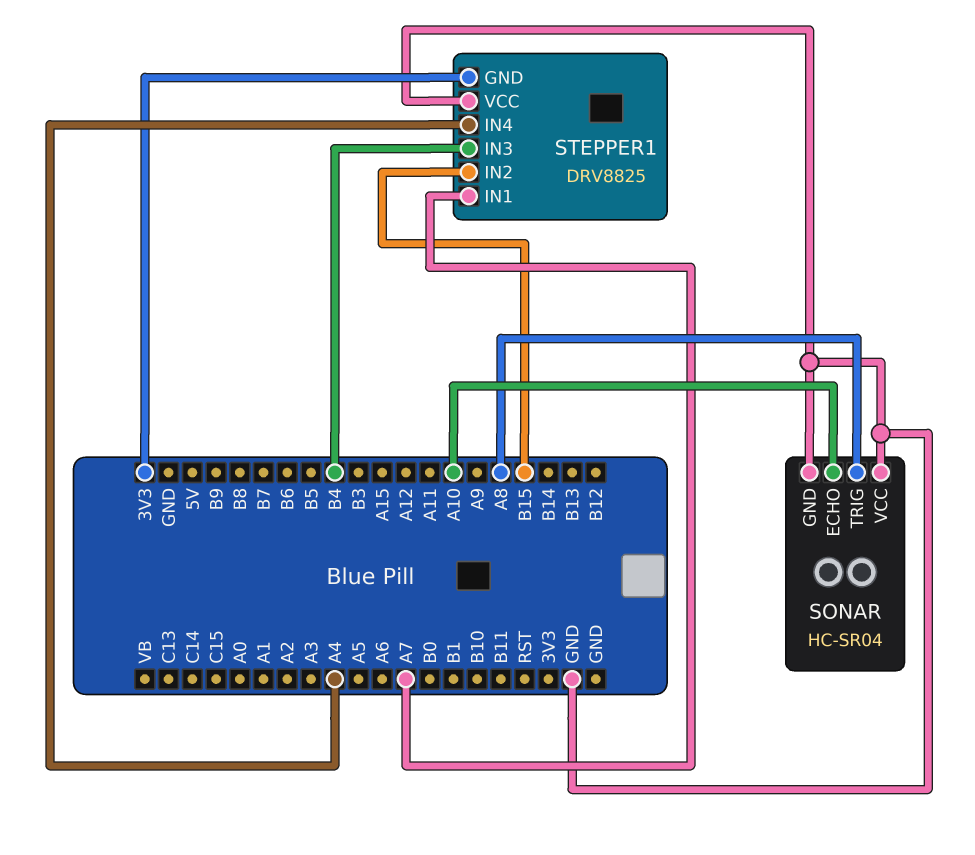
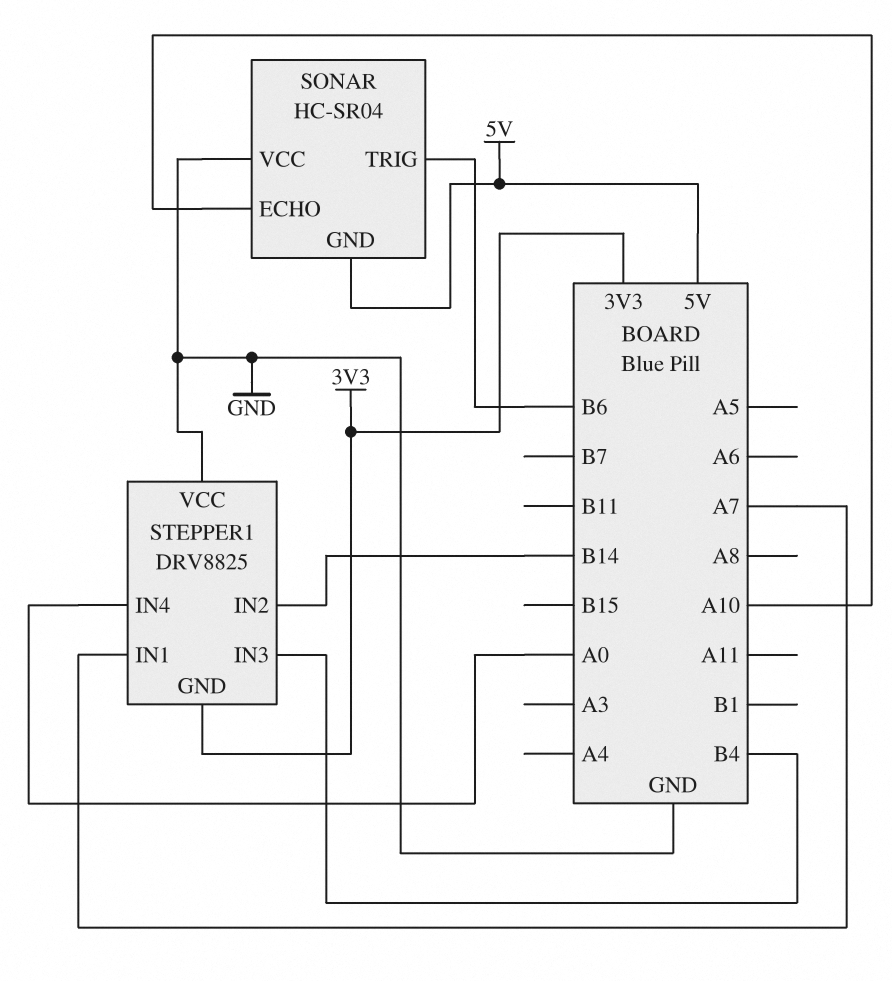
SONAR pin GND: GND -> 5V
SONAR pin TRIG: A8 -> B6
STEPPER1 pin IN2: B15 -> B14
STEPPER1 pin IN4: A4 -> A0

